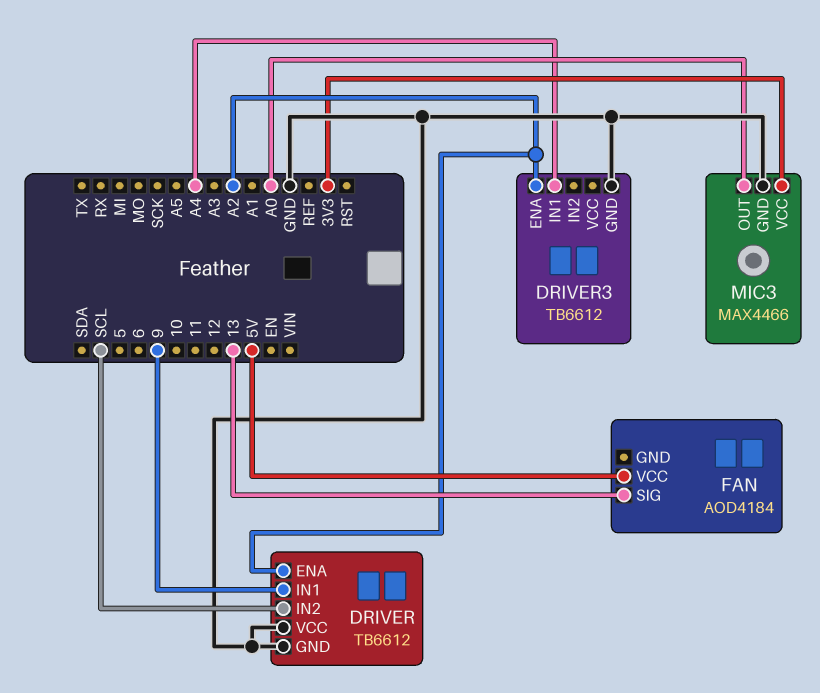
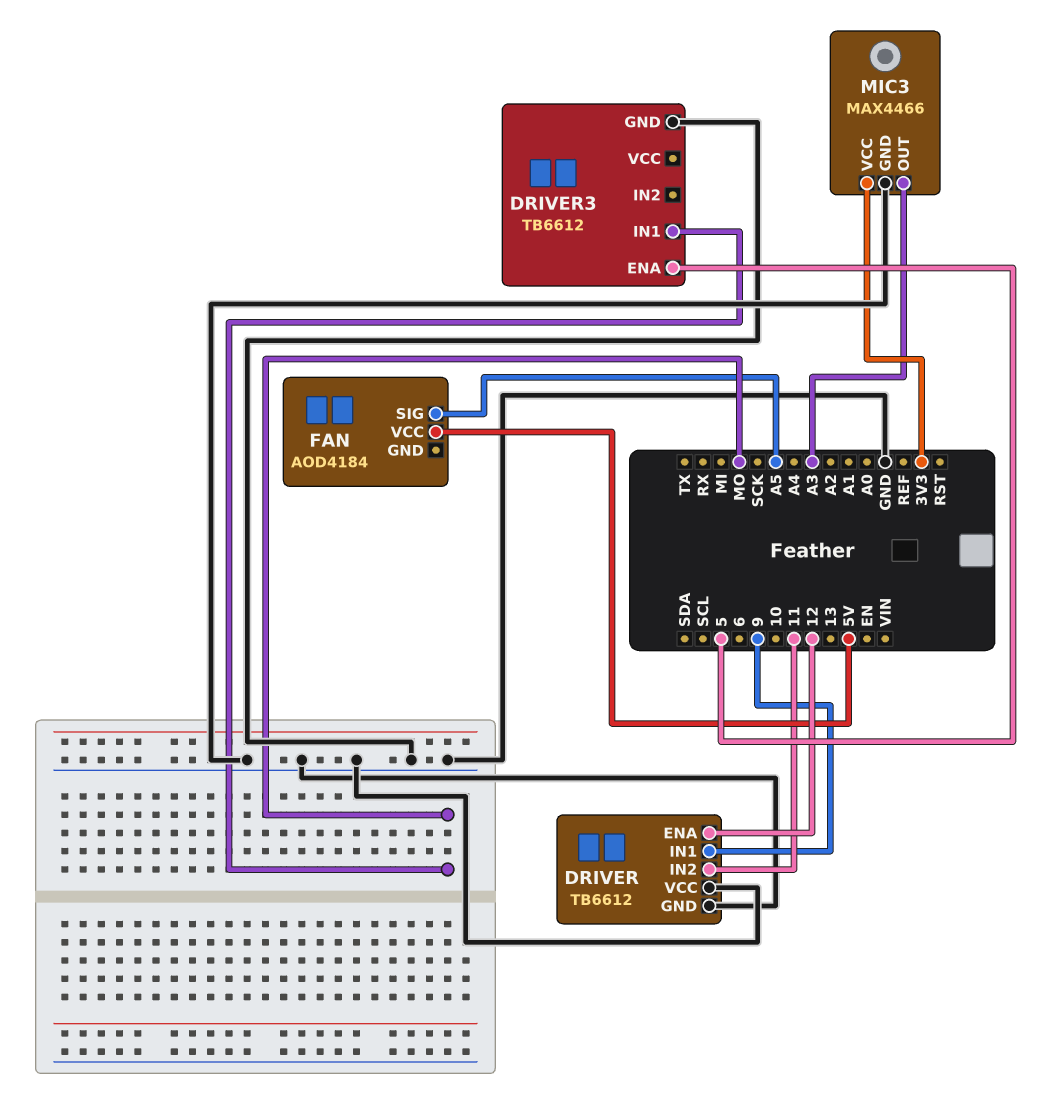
DRIVER pin ENA: A2 -> 12
DRIVER pin IN2: SCL -> 11
DRIVER3 pin ENA: A2 -> 5
DRIVER3 pin IN1: A4 -> MO
FAN pin SIG: 13 -> A5
MIC3 pin OUT: A0 -> A3

